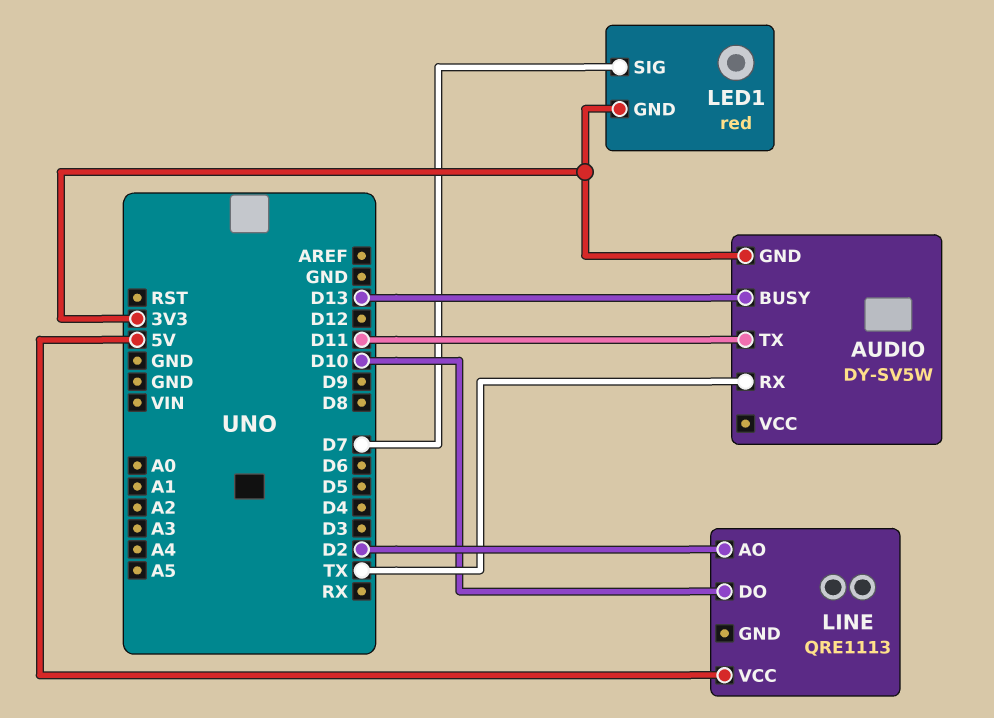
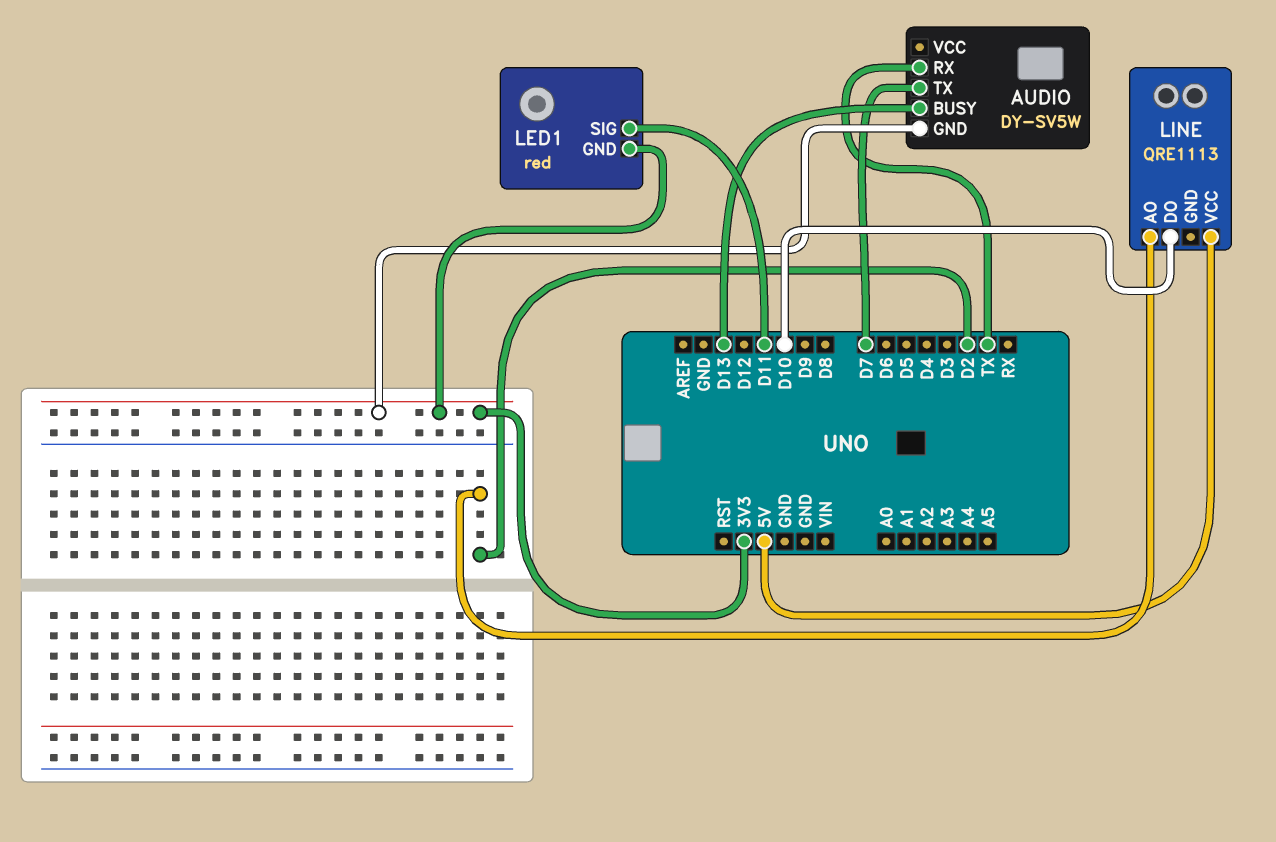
AUDIO pin TX: D11 -> D7
LED1 pin SIG: D7 -> D11

